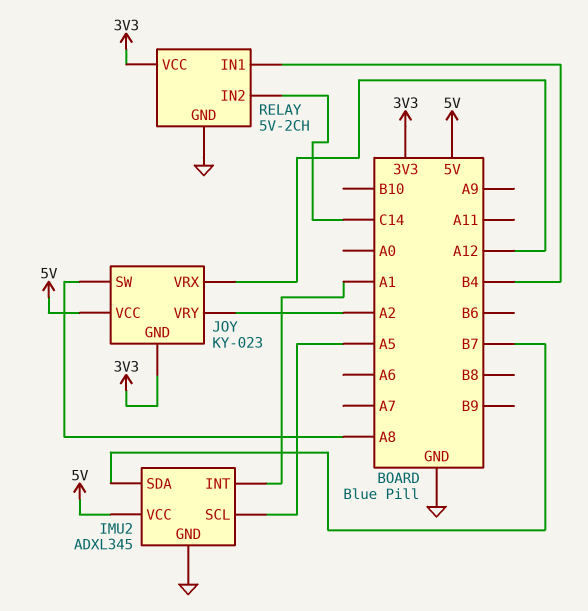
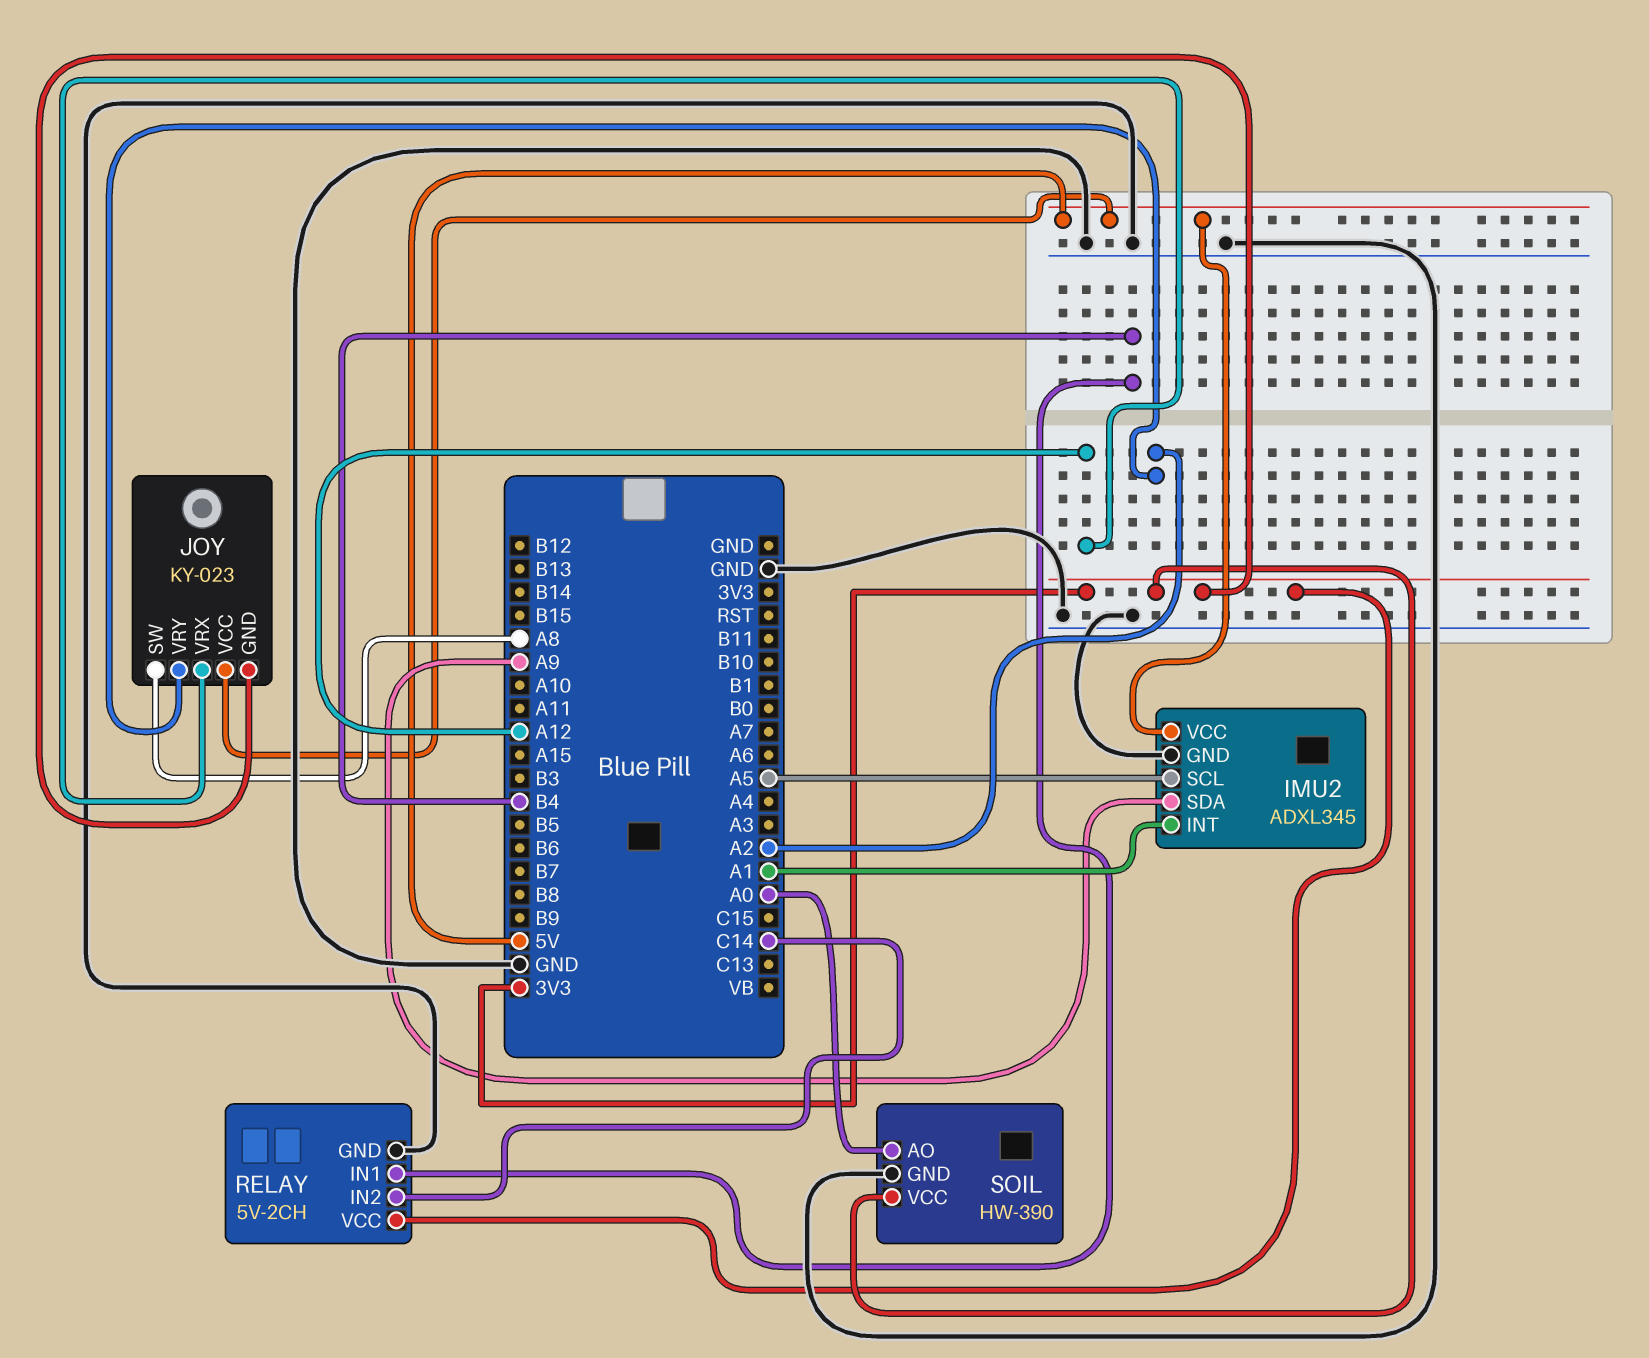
IMU2 pin SDA: B7 -> A9
SOIL: none -> HW-390
SOIL pin AO: none -> A0
SOIL pin GND: none -> GND
SOIL pin VCC: none -> 3V3

